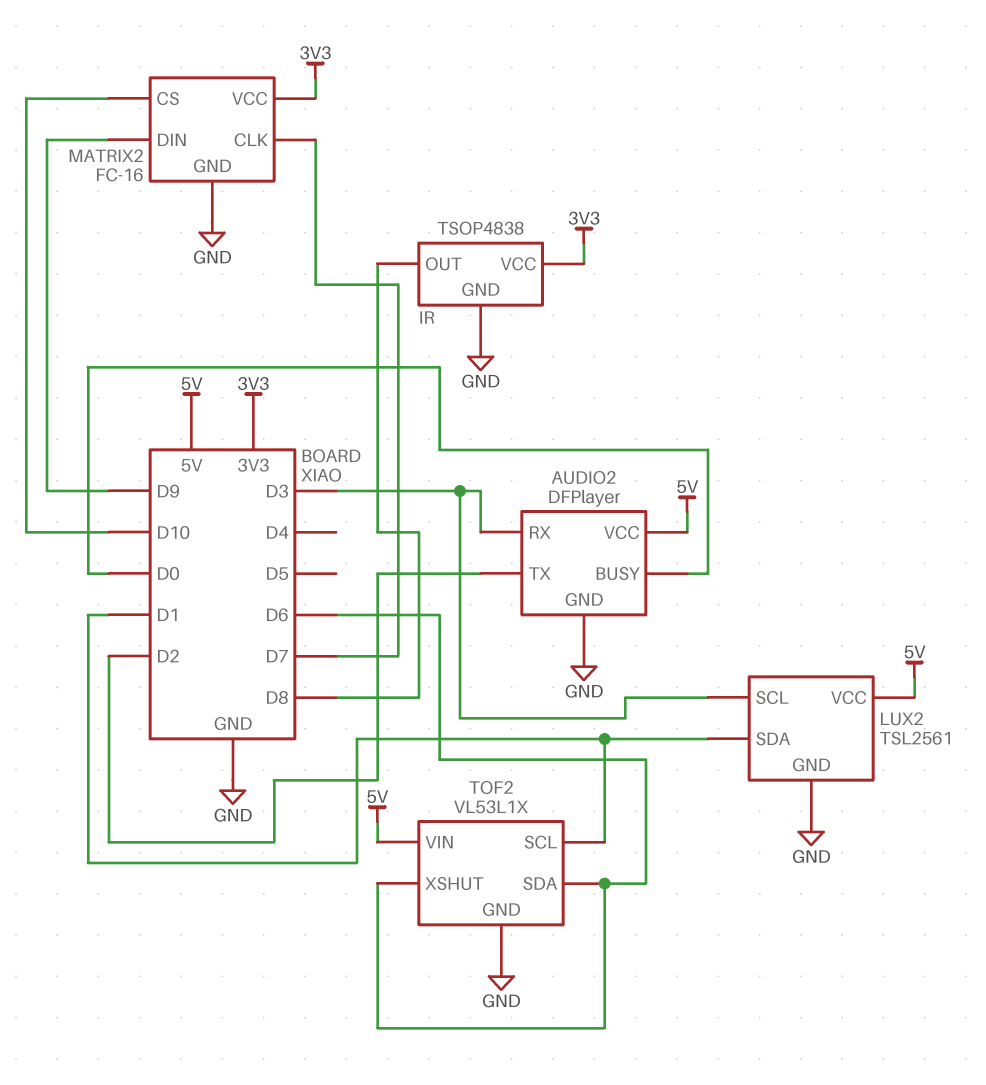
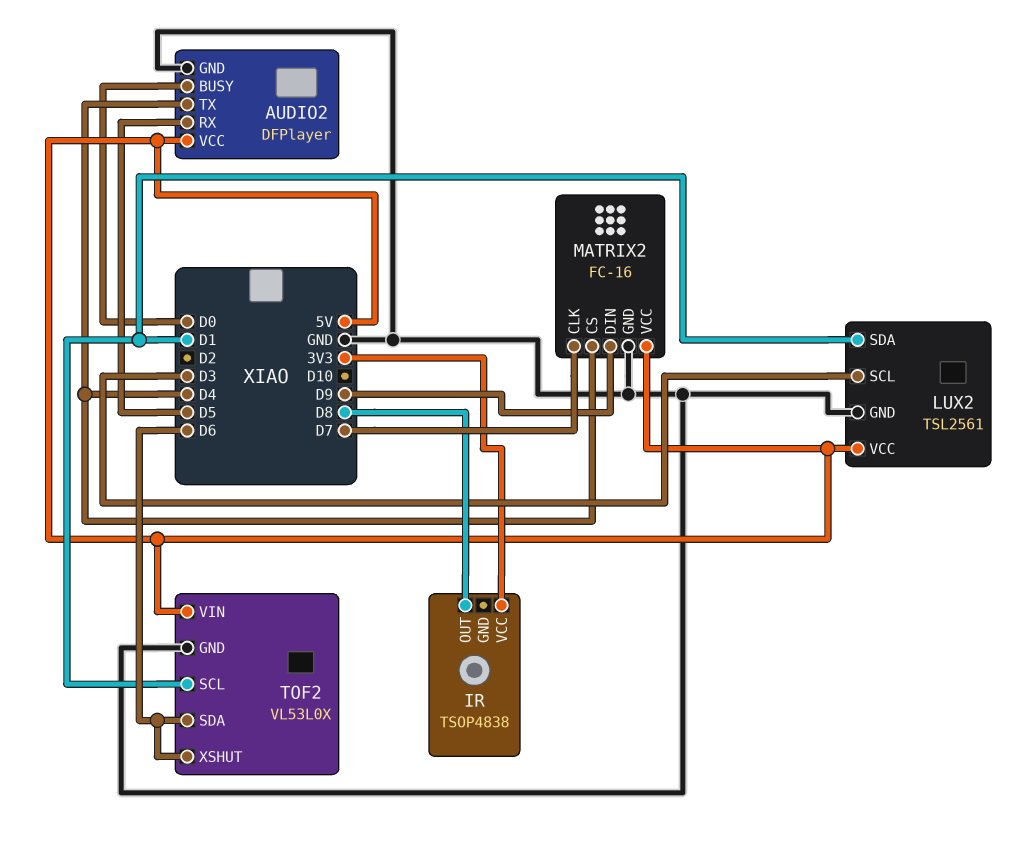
AUDIO2 pin RX: D3 -> D5
AUDIO2 pin TX: D2 -> D4
IR pin GND: GND -> none
MATRIX2 pin CS: D10 -> D4
MATRIX2 pin VCC: 3V3 -> 5V
TOF2: VL53L1X -> VL53L0X

